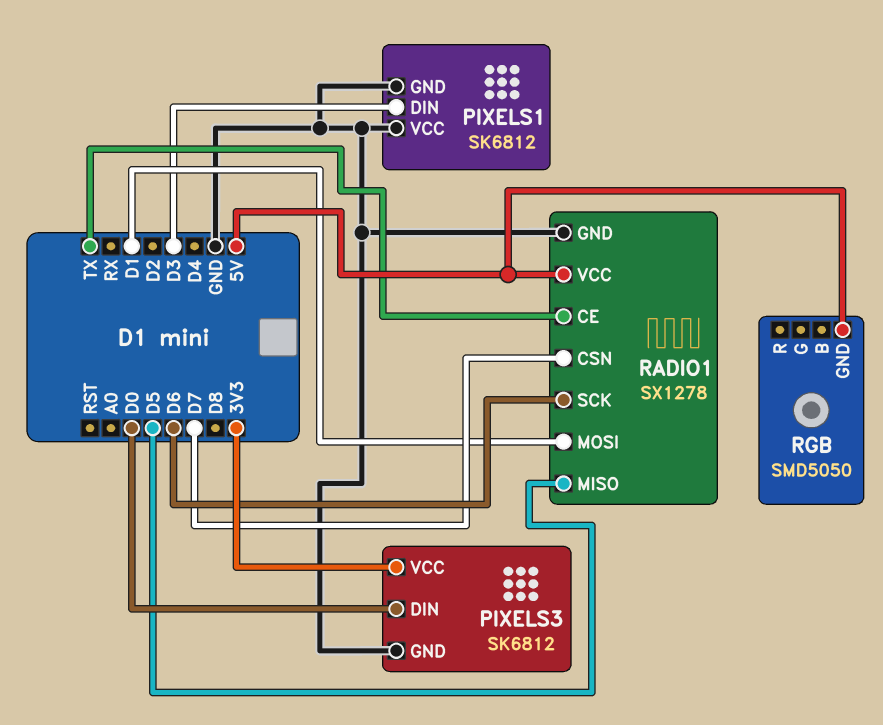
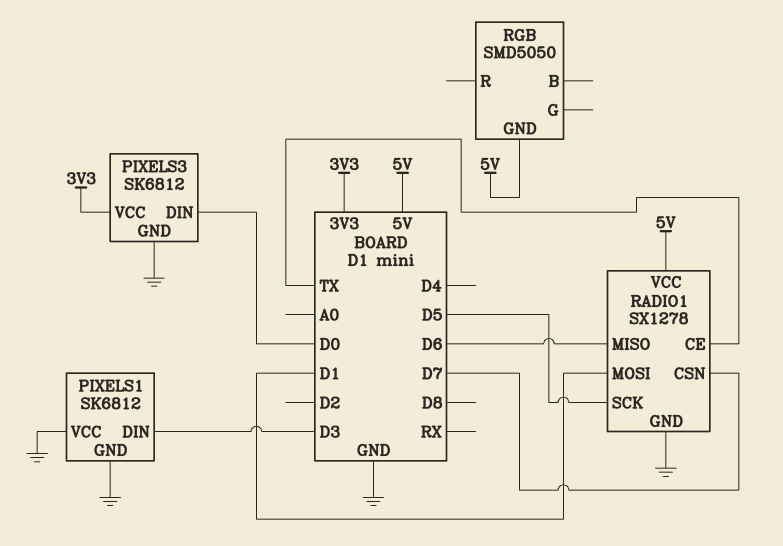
RADIO1 pin MISO: D5 -> D6
RADIO1 pin SCK: D6 -> D5

